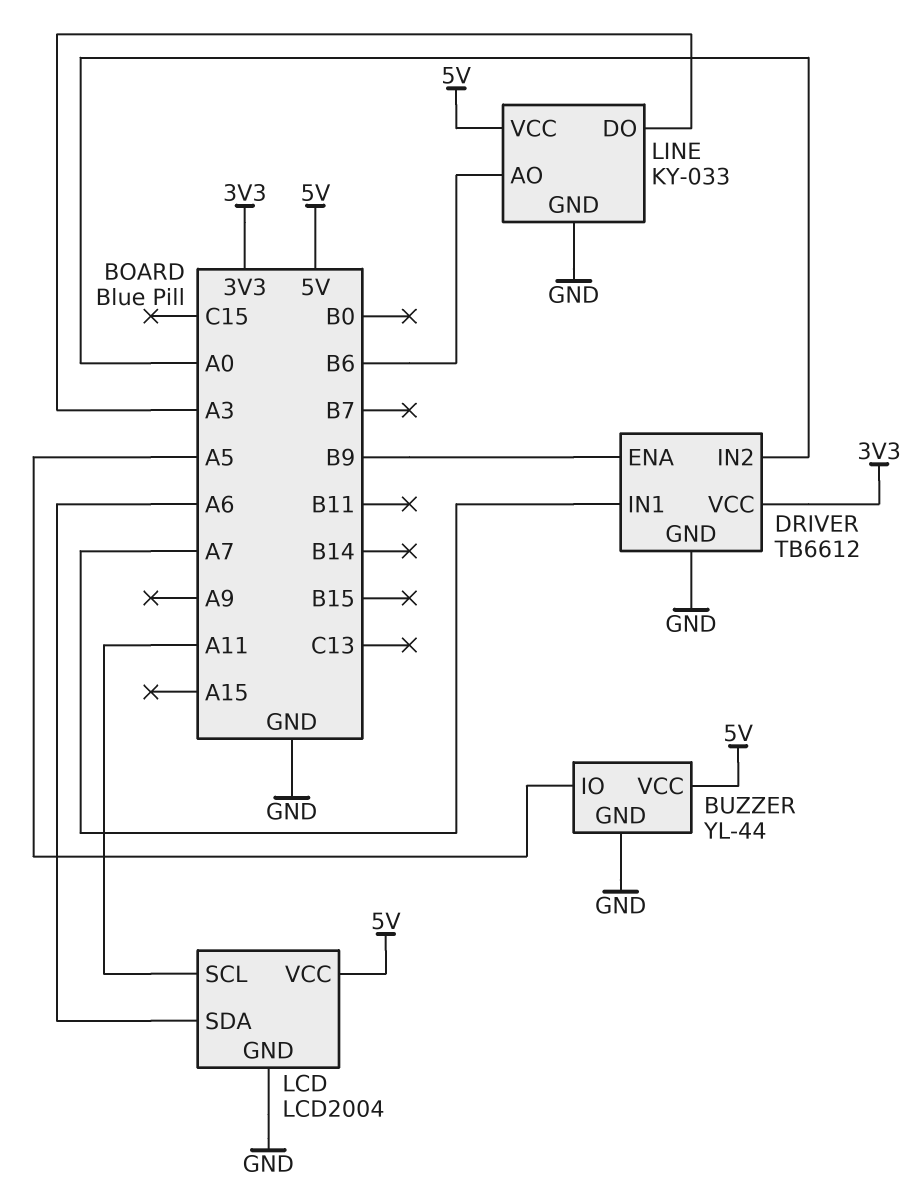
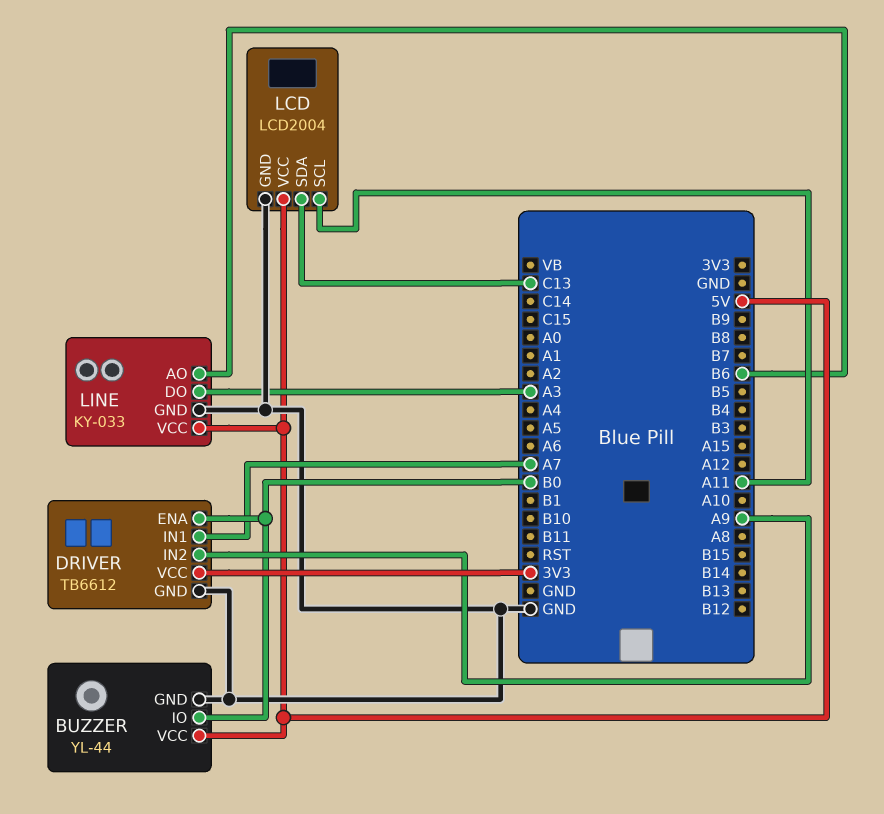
BUZZER pin IO: A5 -> B0
DRIVER pin ENA: B9 -> B0
DRIVER pin IN2: A0 -> A9
LCD pin SDA: A6 -> C13

